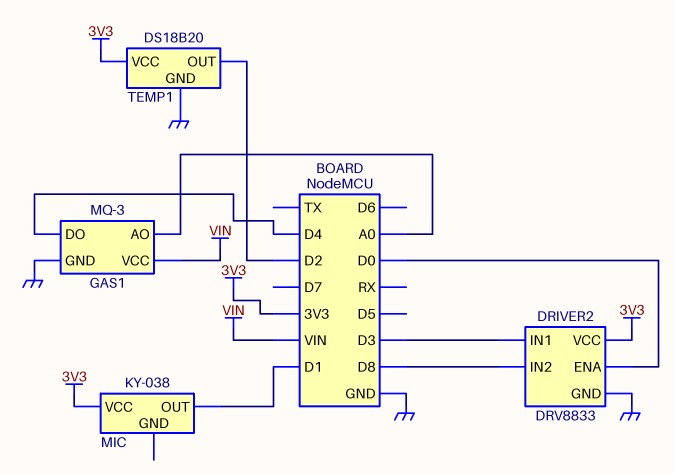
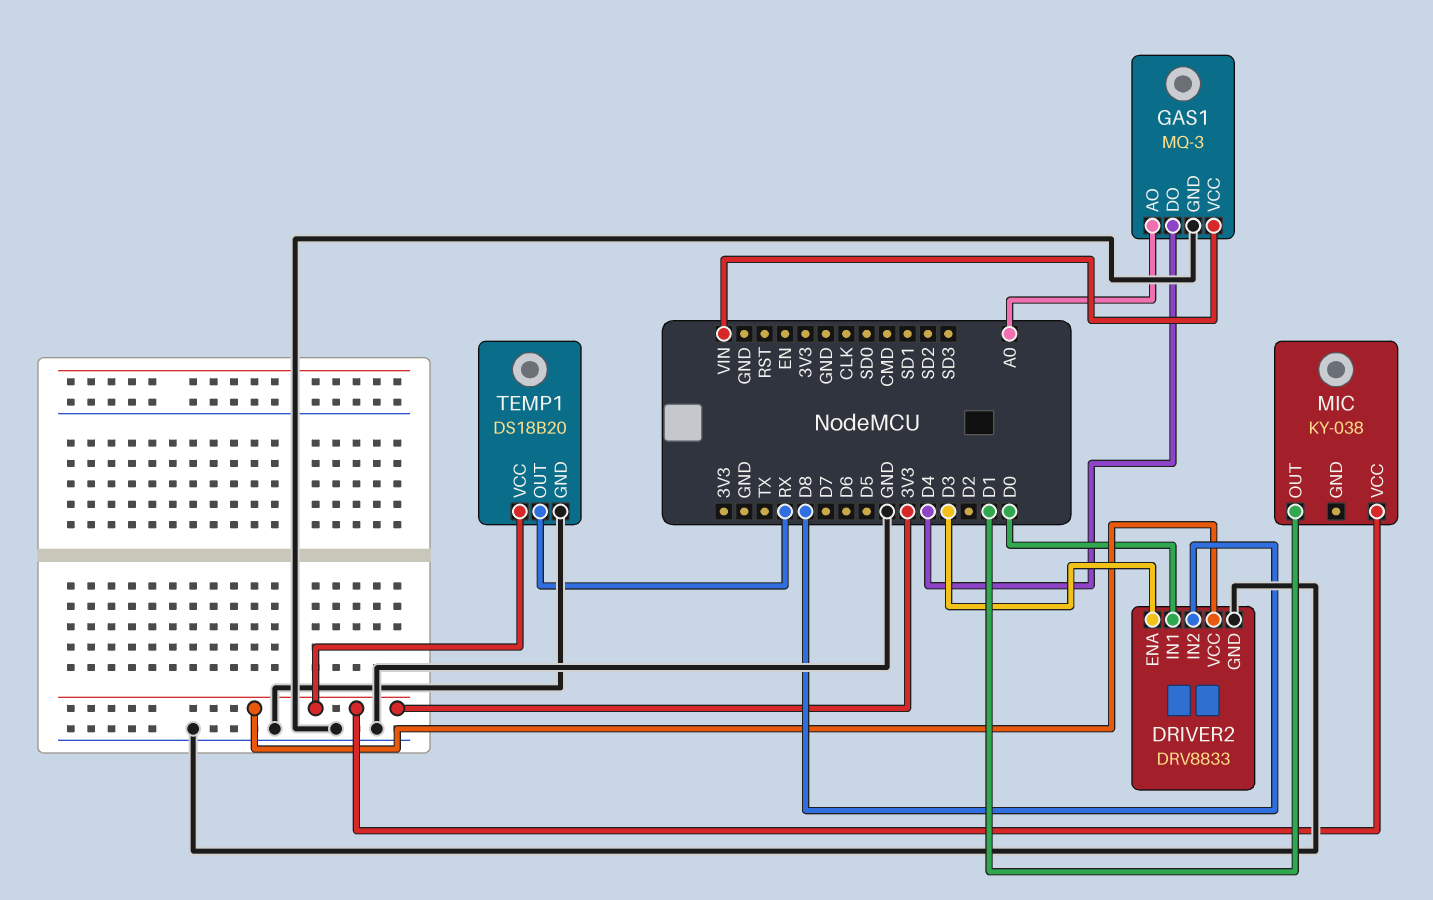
DRIVER2 pin ENA: D0 -> D3
DRIVER2 pin IN1: D3 -> D0
TEMP1 pin OUT: D2 -> RX

